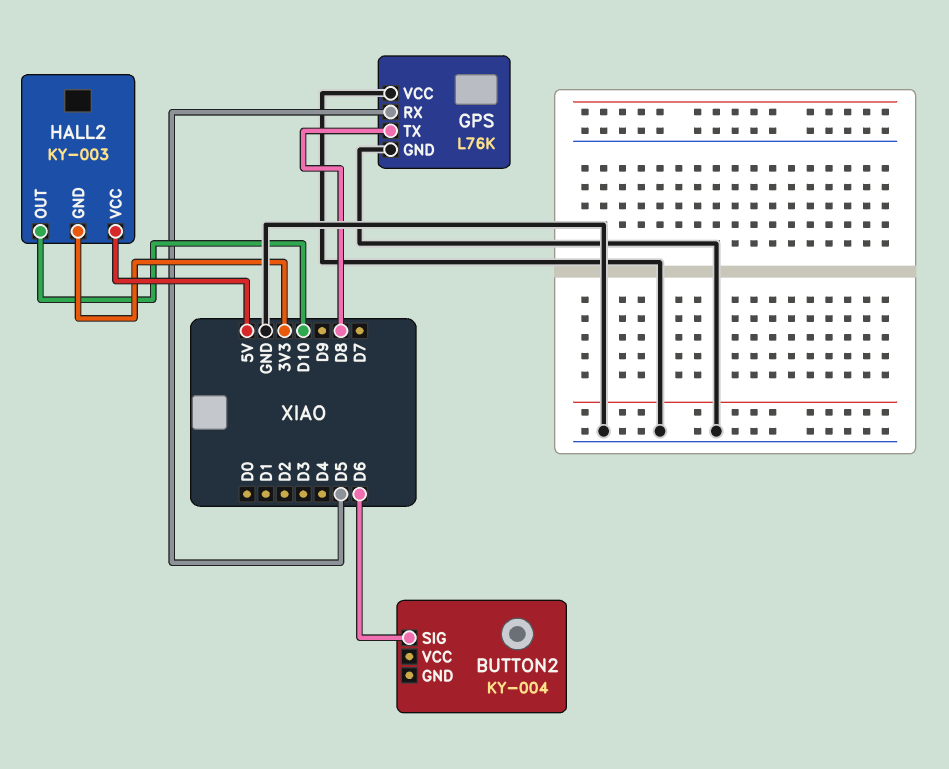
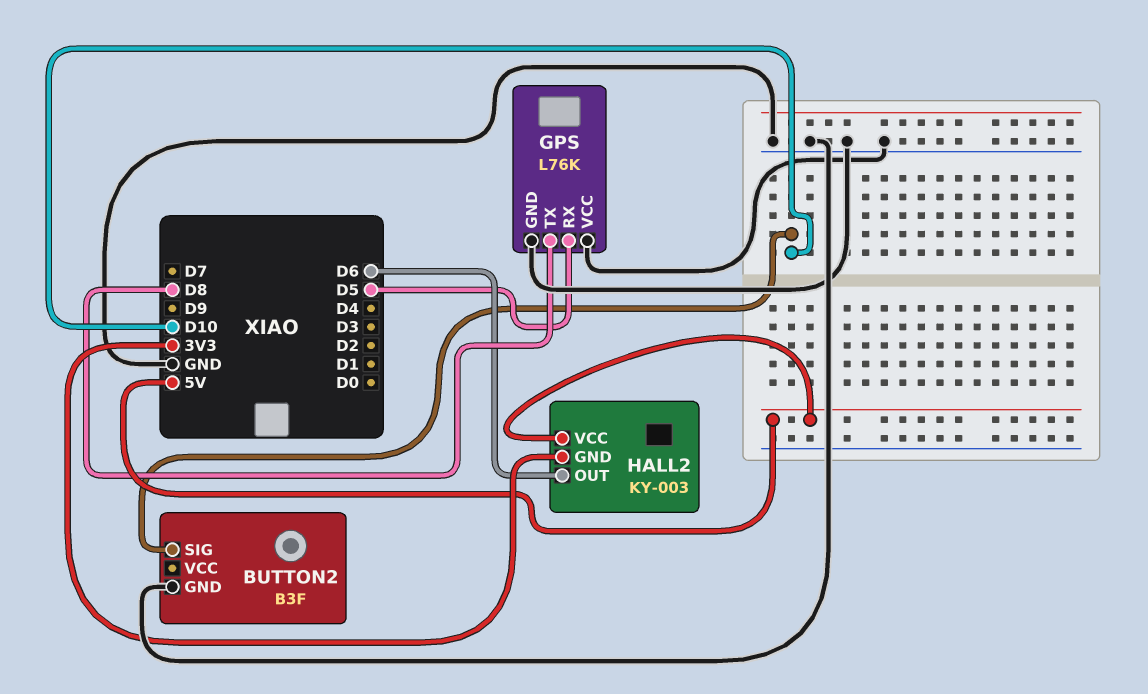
BUTTON2: KY-004 -> B3F
BUTTON2 pin GND: none -> GND
BUTTON2 pin SIG: D6 -> D10
HALL2 pin OUT: D10 -> D6

